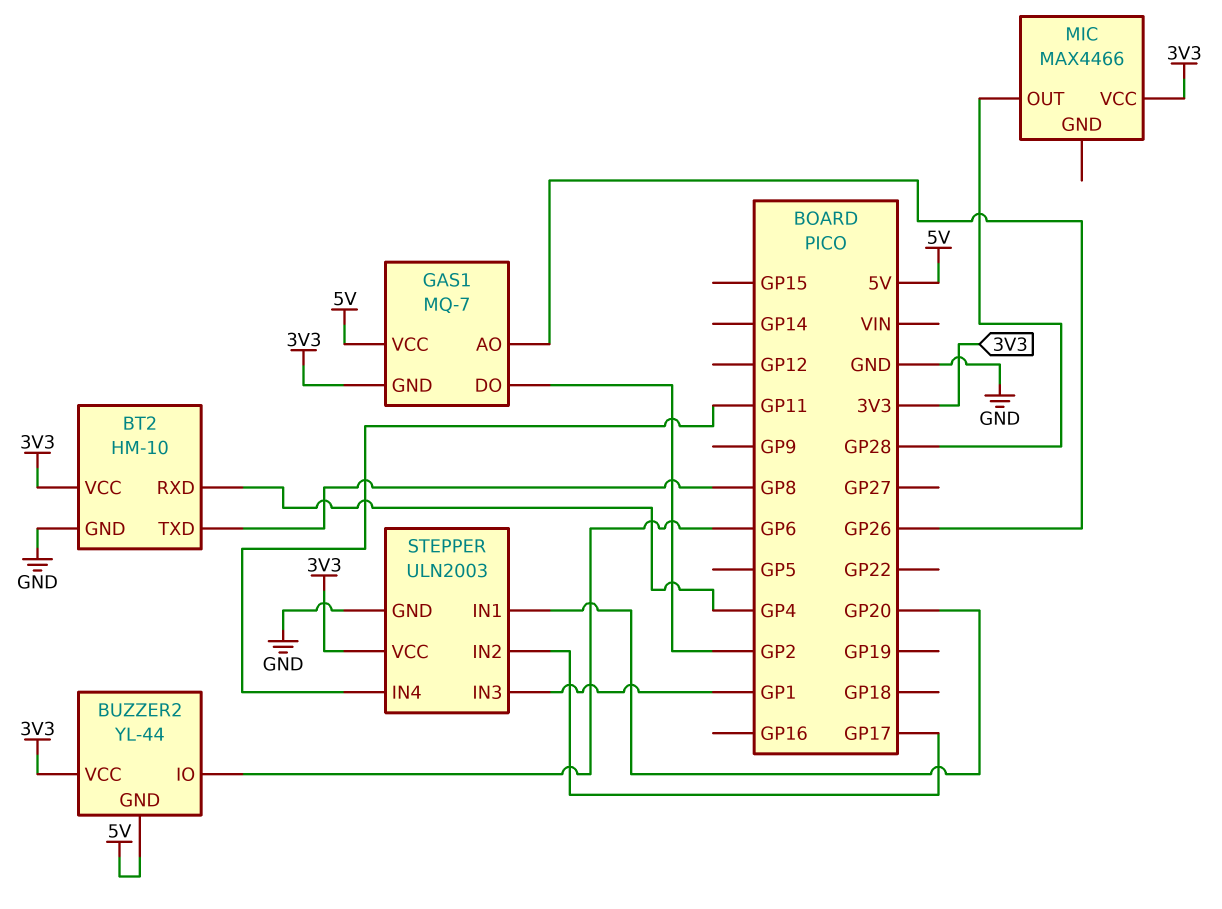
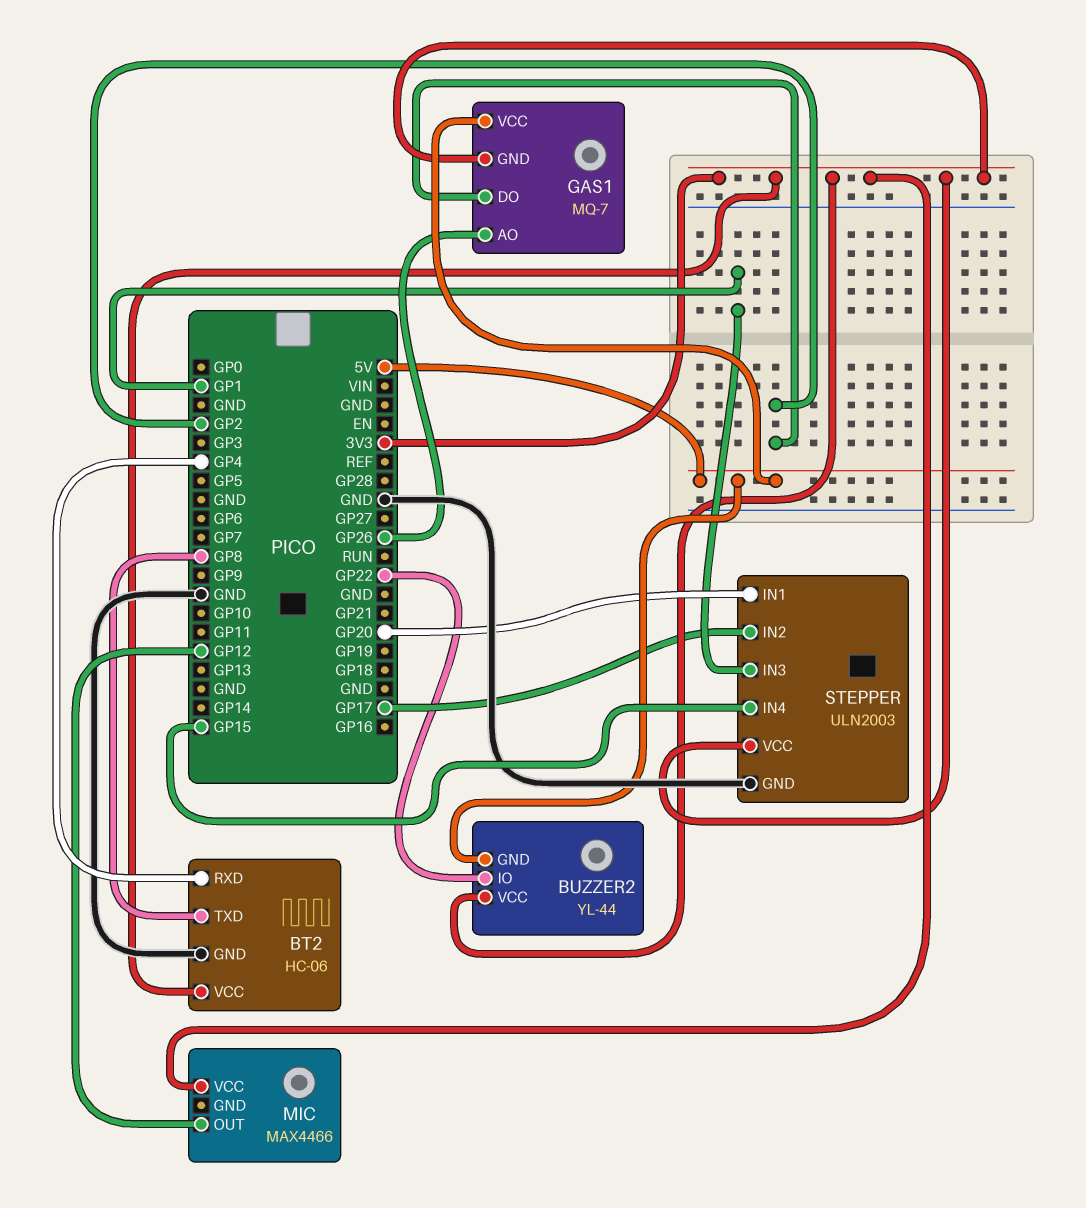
BT2: HM-10 -> HC-06
BUZZER2 pin IO: GP6 -> GP22
MIC pin OUT: GP28 -> GP12
STEPPER pin IN4: GP11 -> GP15

